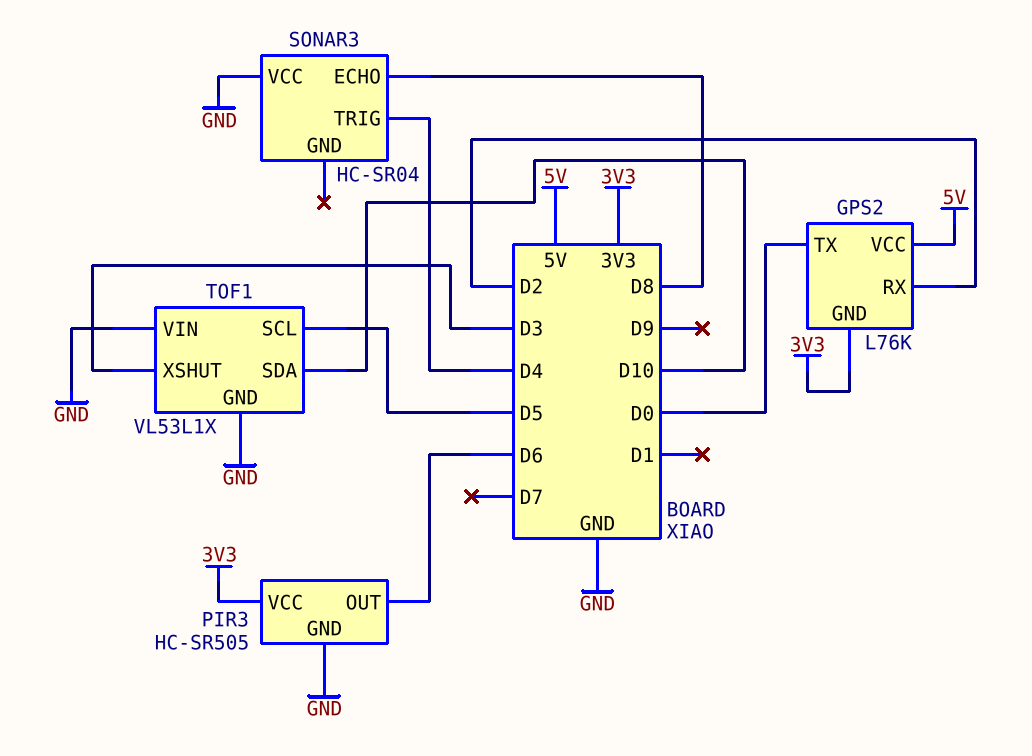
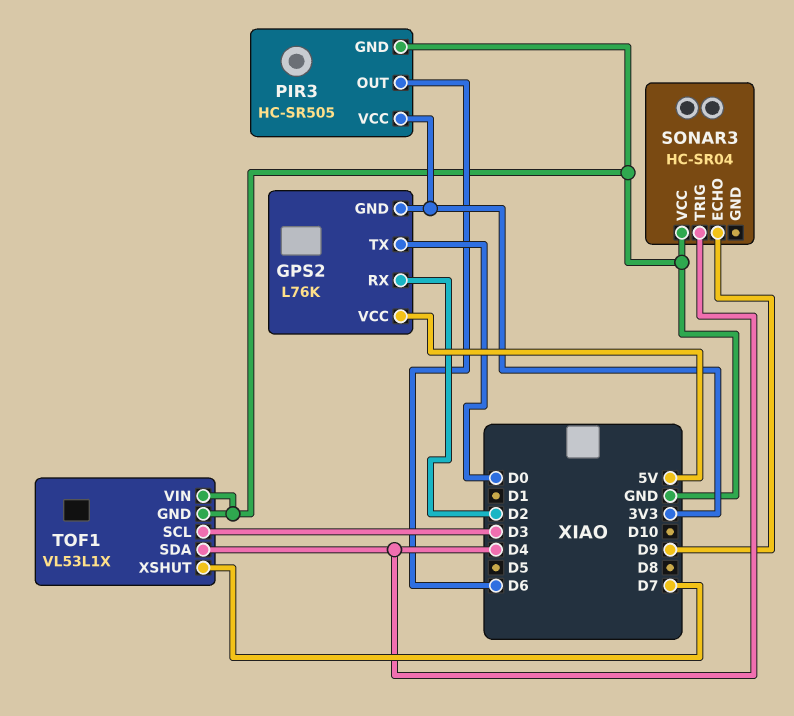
SONAR3 pin ECHO: D8 -> D9
TOF1 pin SCL: D5 -> D3
TOF1 pin SDA: D10 -> D4
TOF1 pin XSHUT: D3 -> D7

